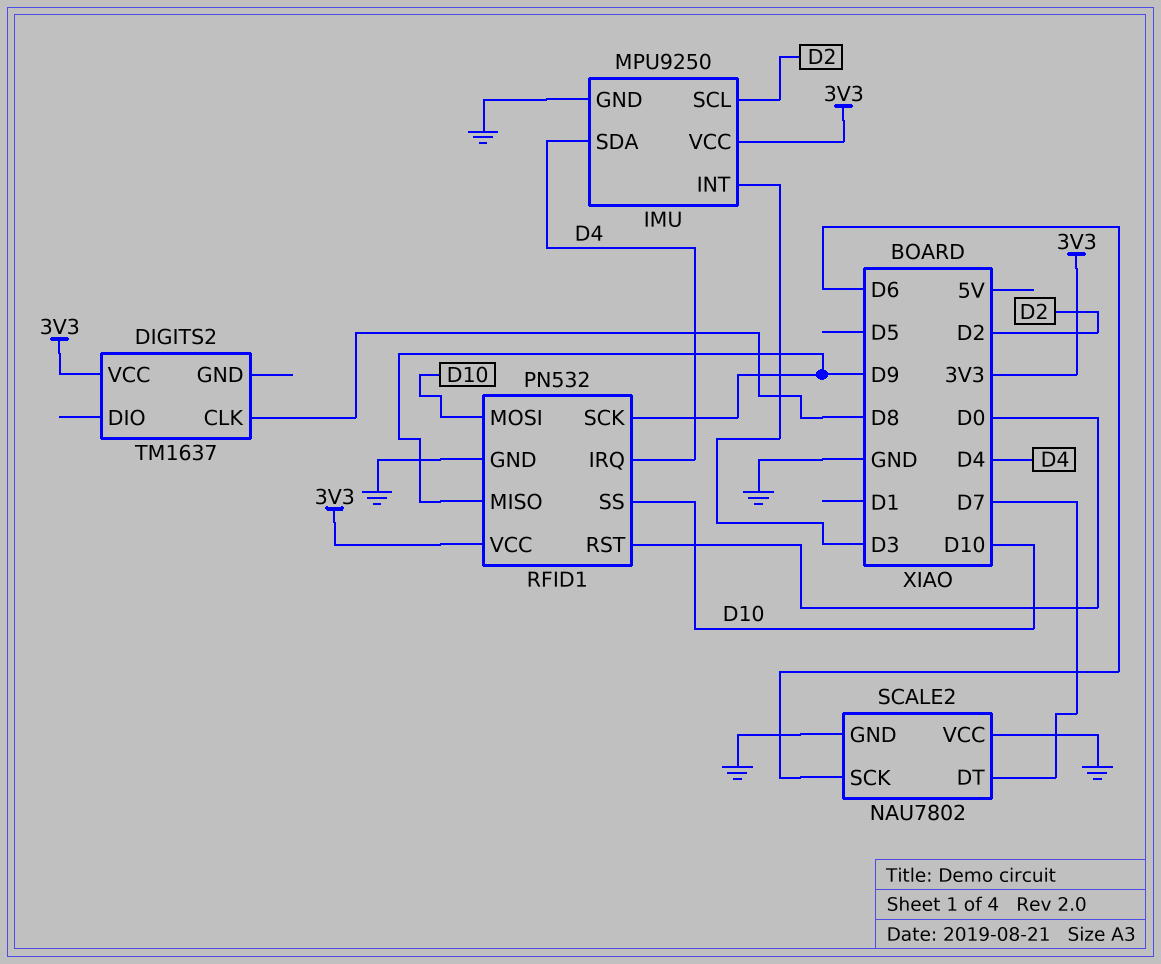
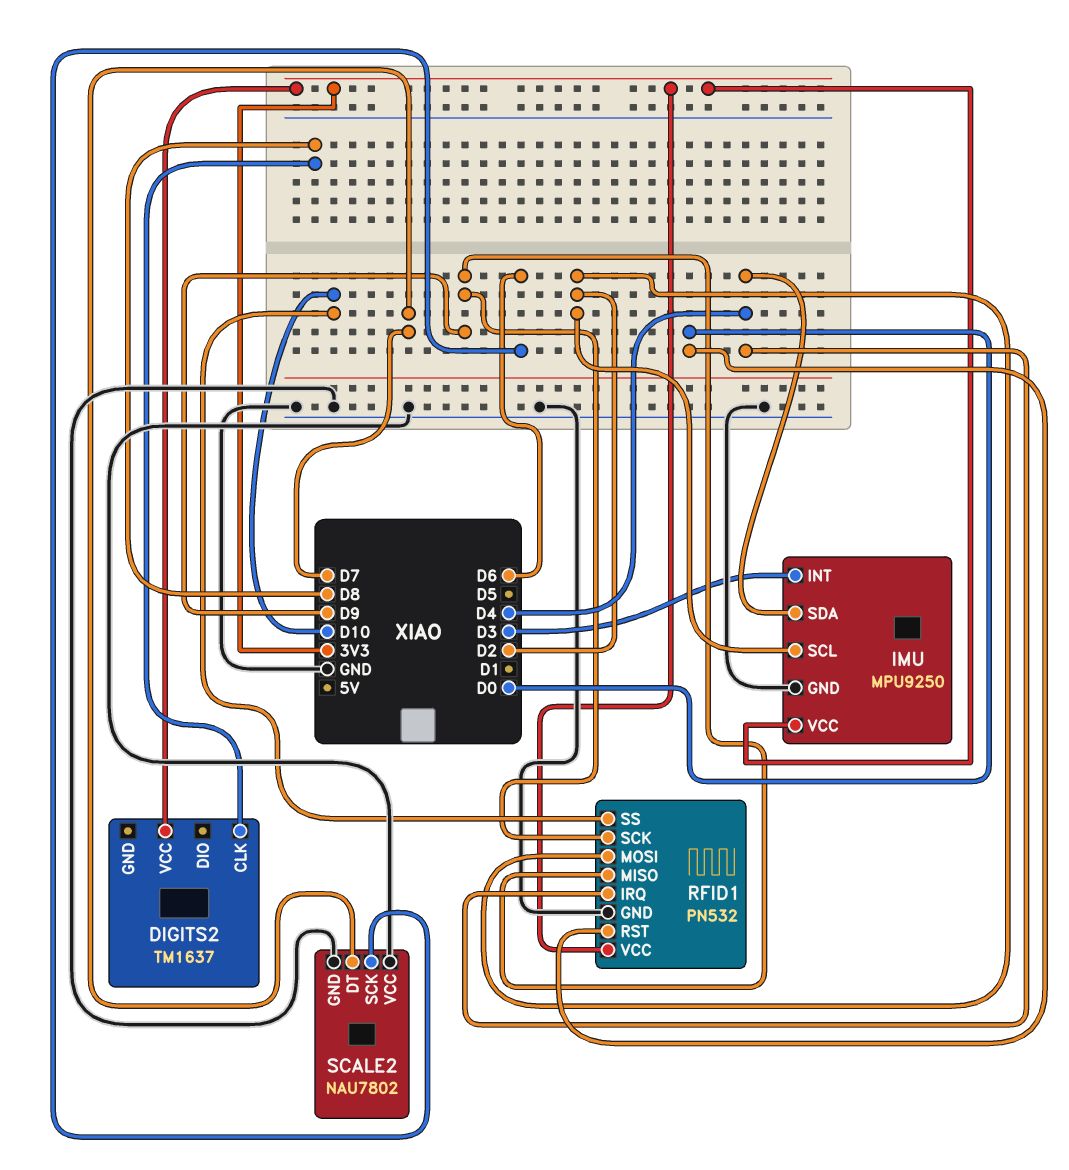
RFID1 pin MOSI: D10 -> D2

